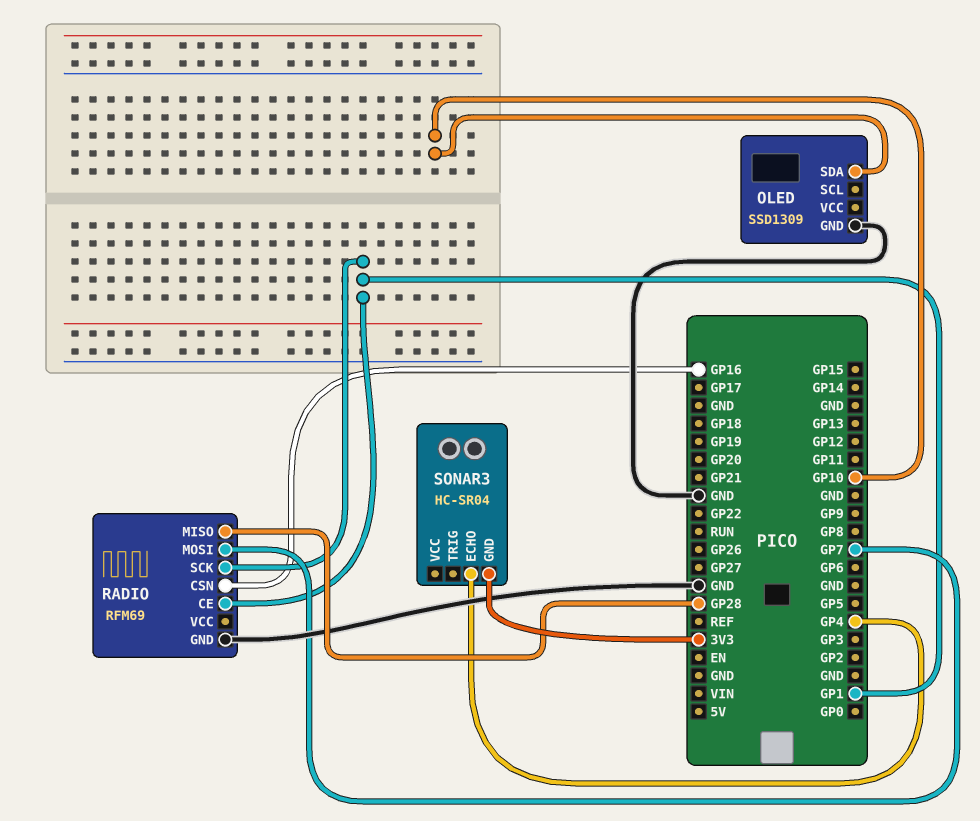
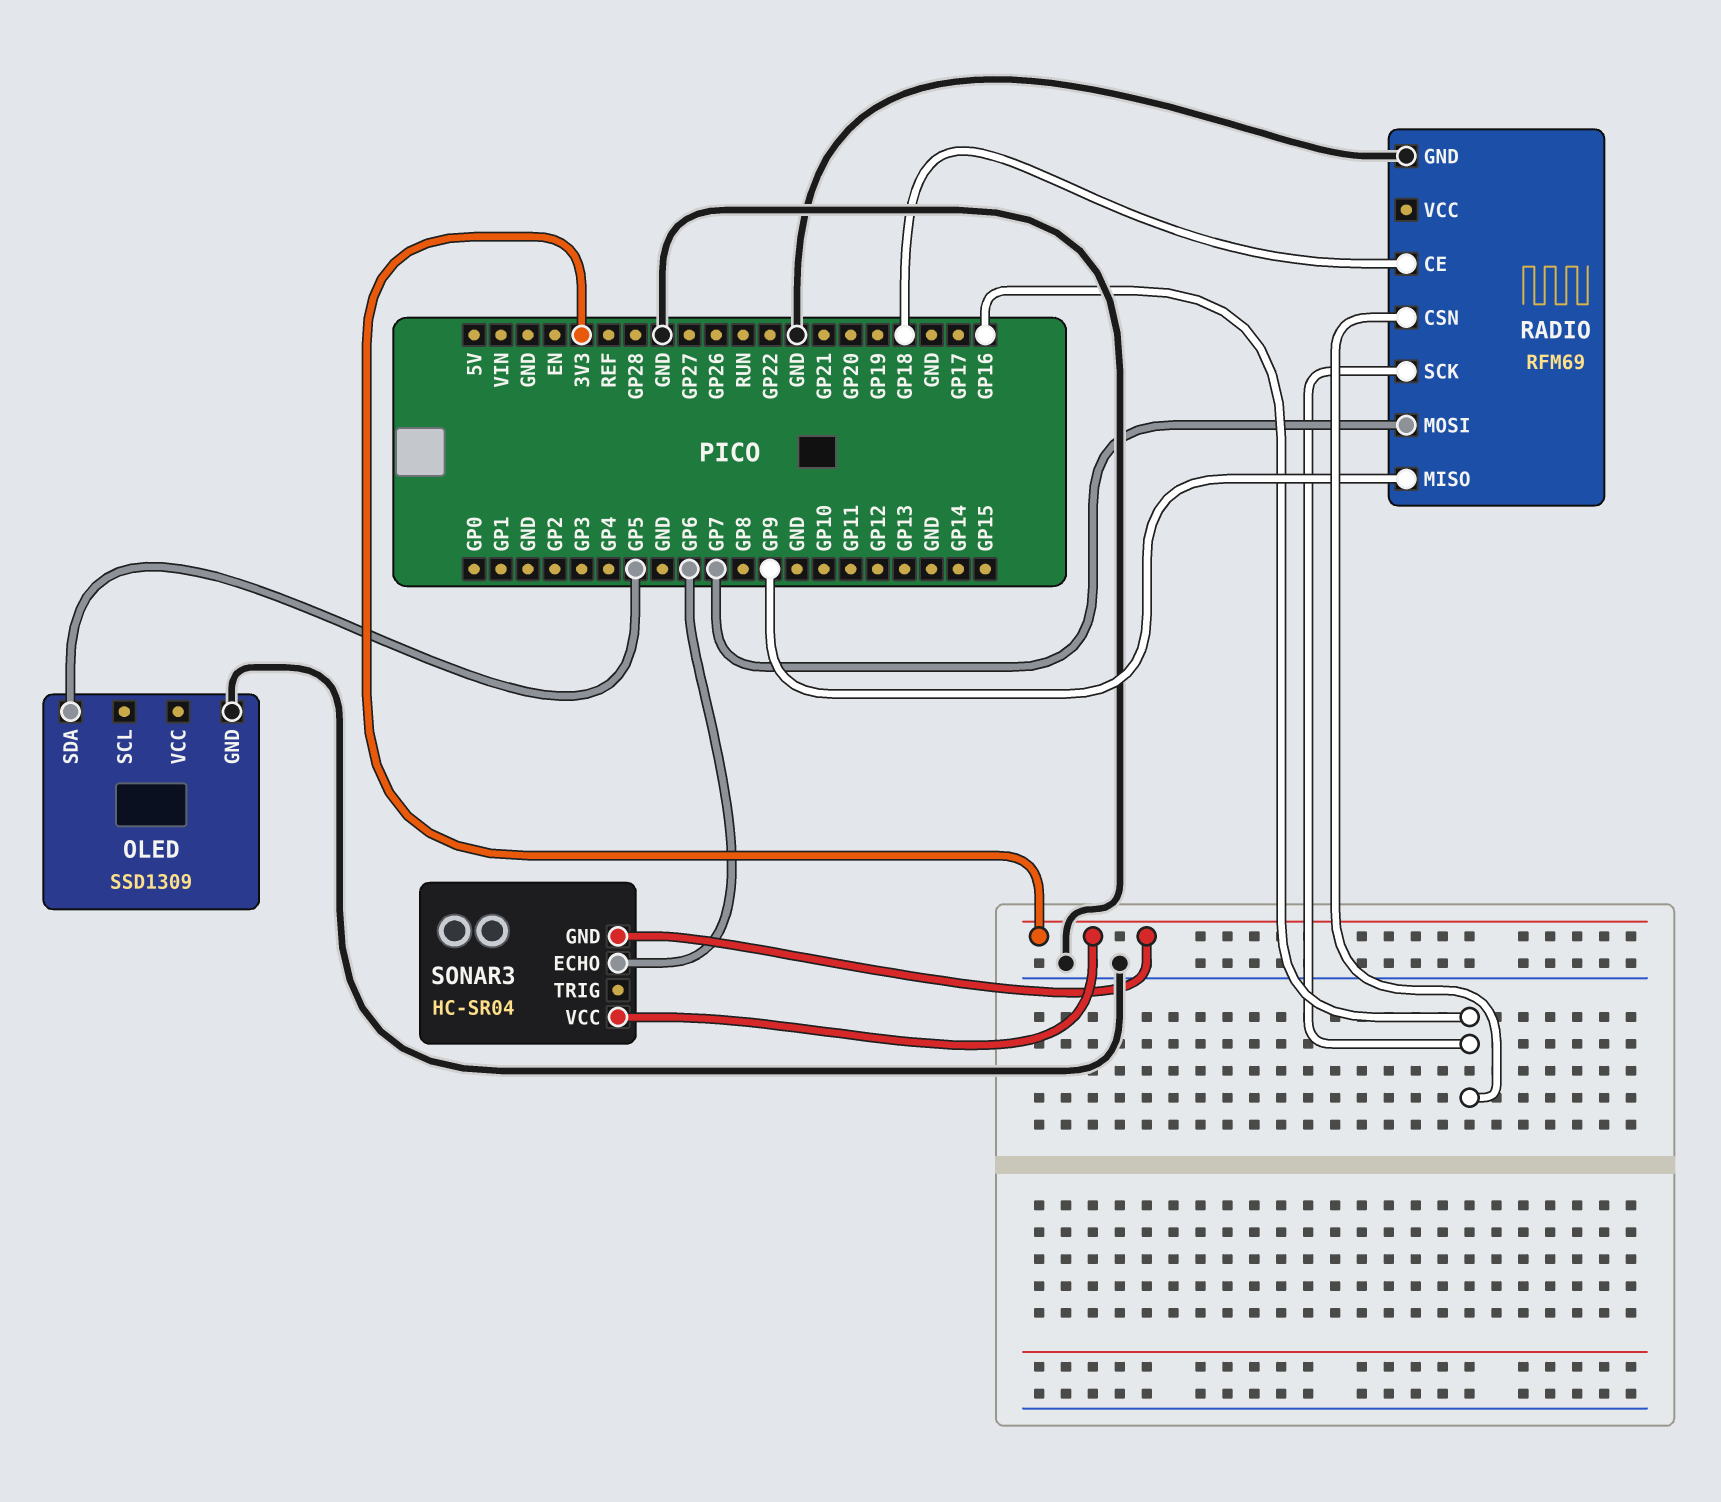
OLED pin SDA: GP10 -> GP5
RADIO pin CE: GP1 -> GP18
RADIO pin MISO: GP28 -> GP9
RADIO pin SCK: GP1 -> GP16
SONAR3 pin ECHO: GP4 -> GP6
SONAR3 pin VCC: none -> 3V3

